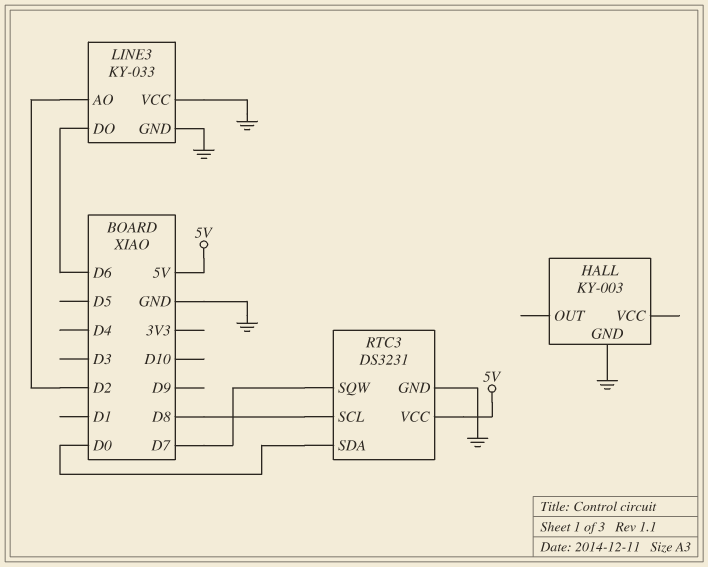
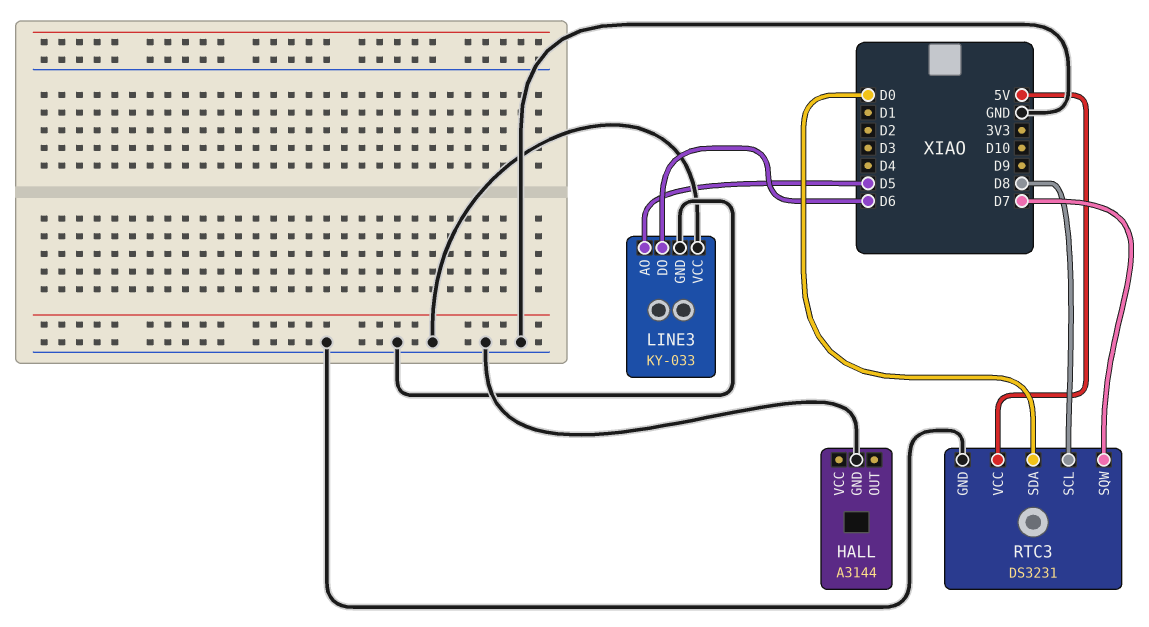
HALL: KY-003 -> A3144
LINE3 pin AO: D2 -> D5

